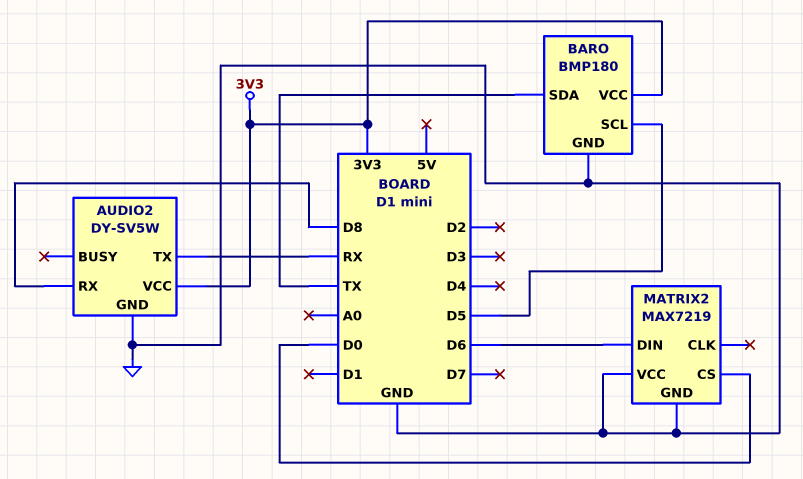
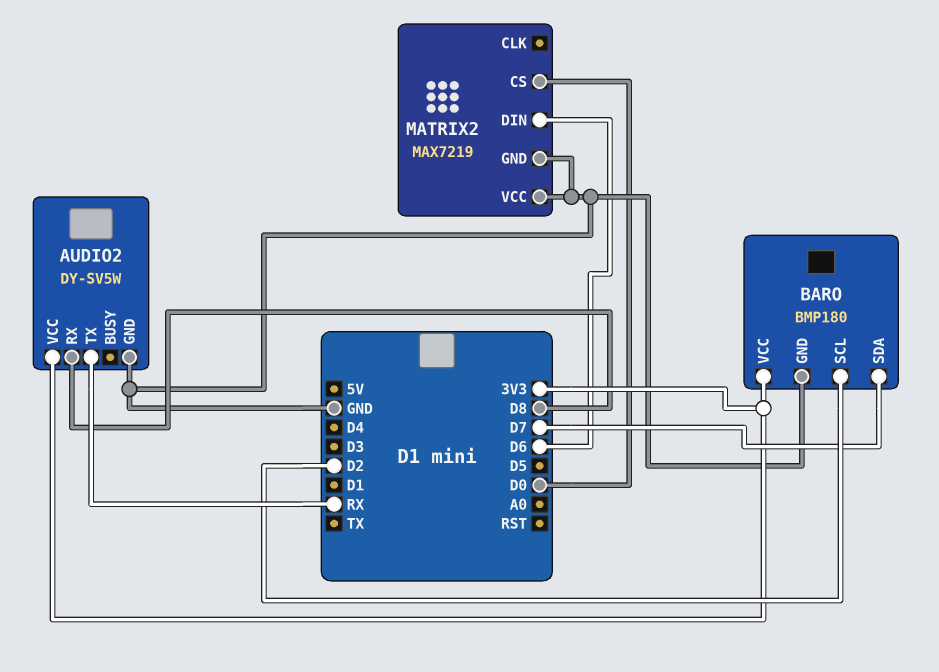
BARO pin SCL: D5 -> D2
BARO pin SDA: TX -> D7

